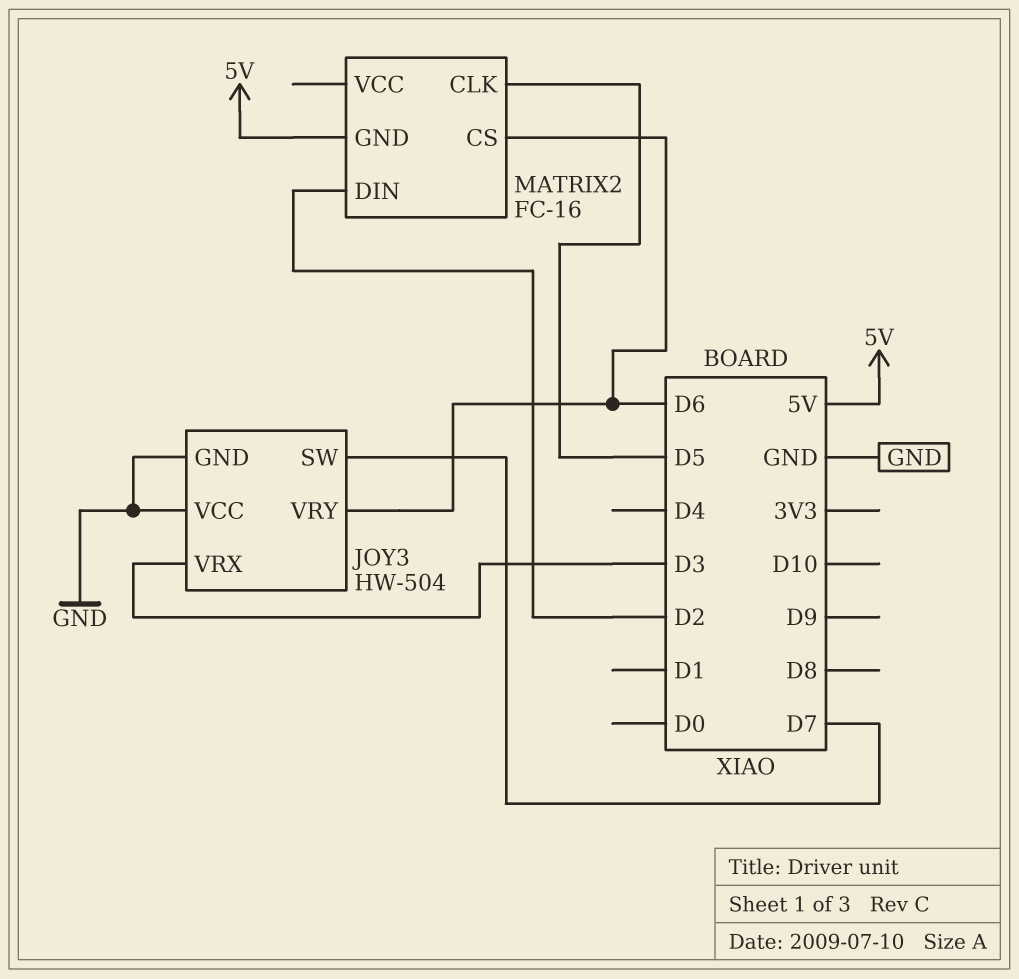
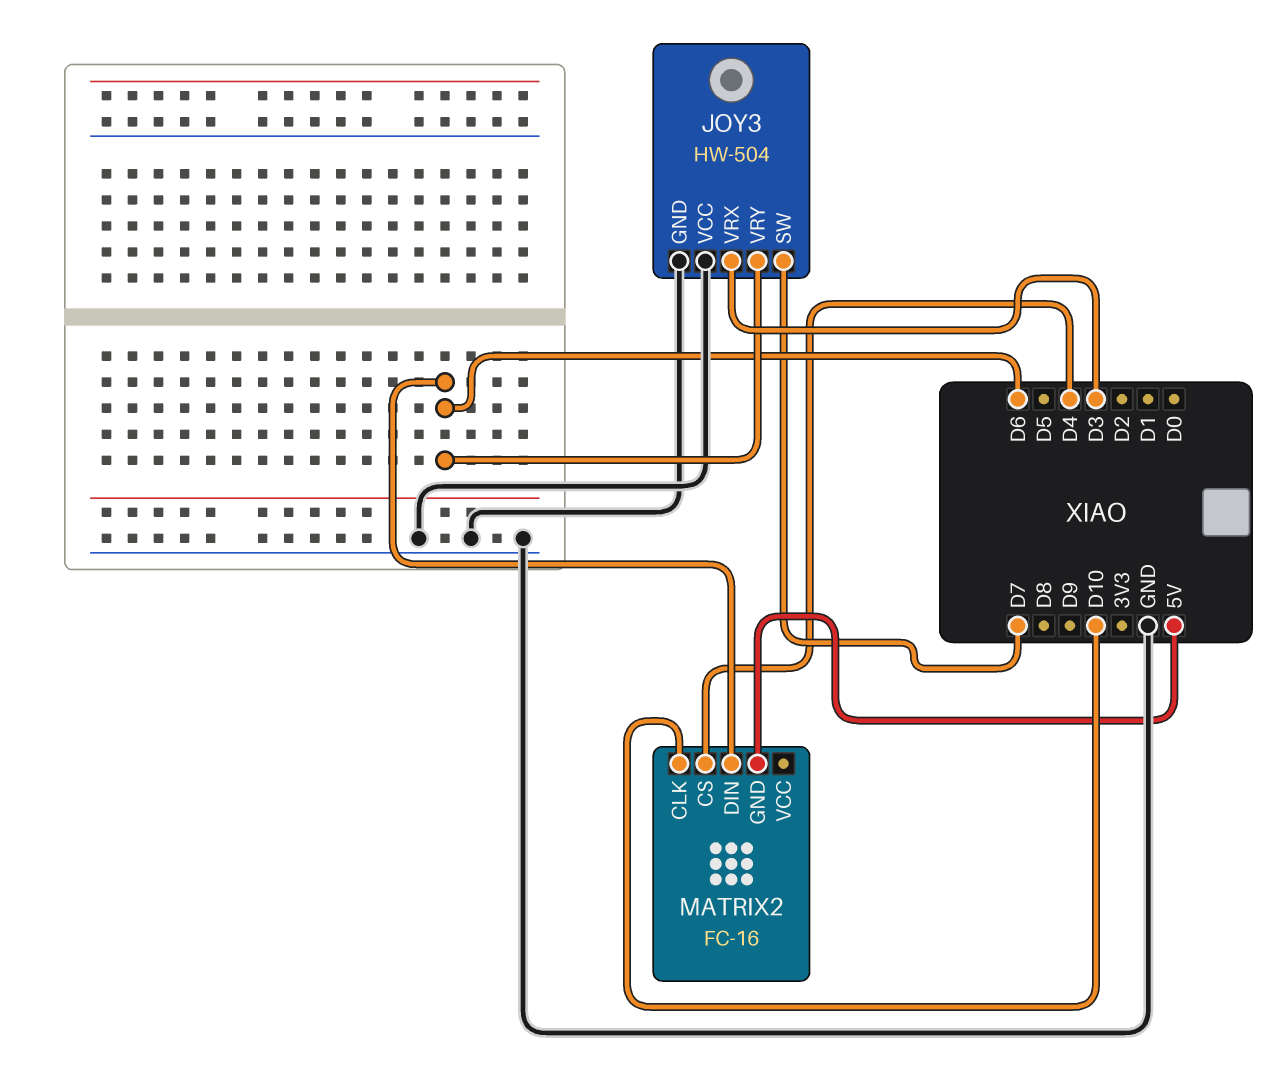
MATRIX2 pin CLK: D5 -> D10
MATRIX2 pin CS: D6 -> D4
MATRIX2 pin DIN: D2 -> D6

